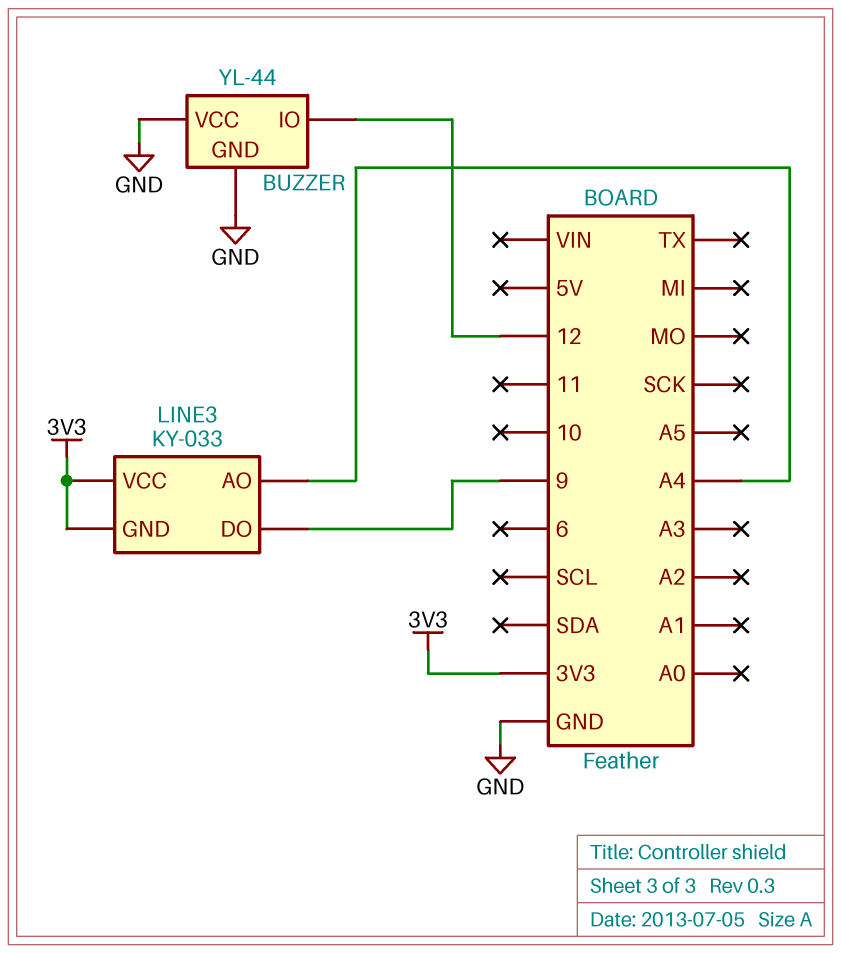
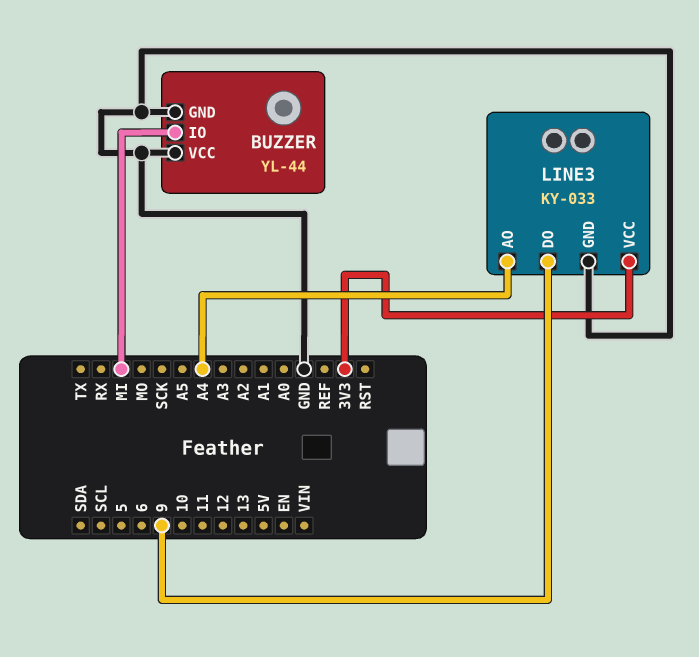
BUZZER pin IO: 12 -> MI
LINE3 pin GND: 3V3 -> GND

